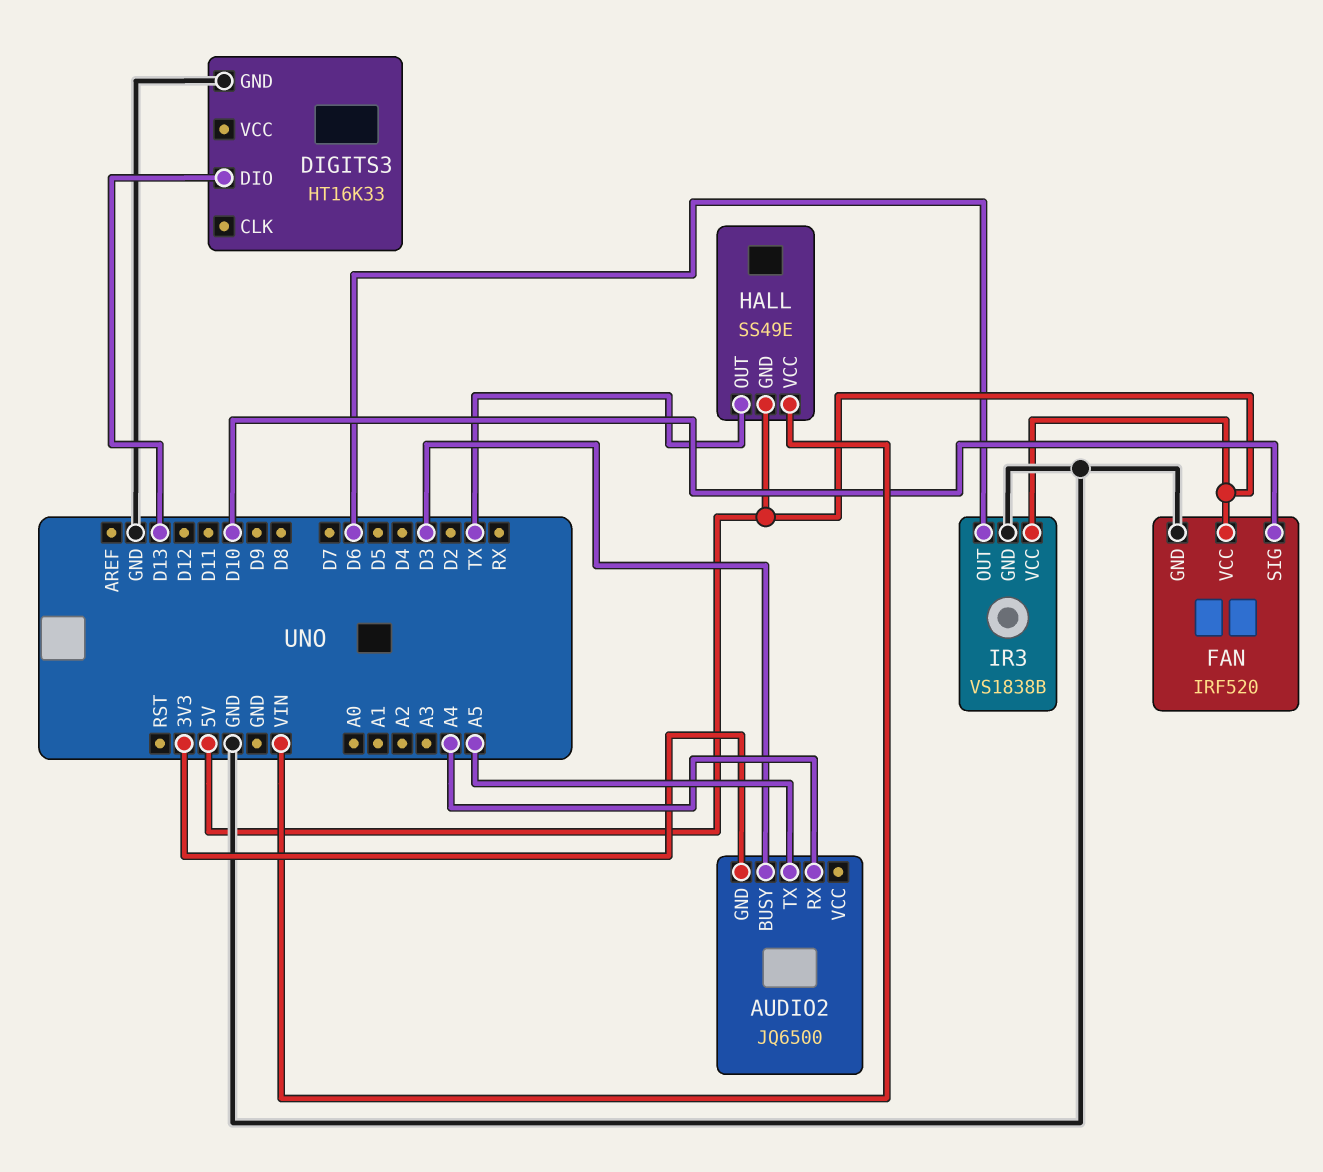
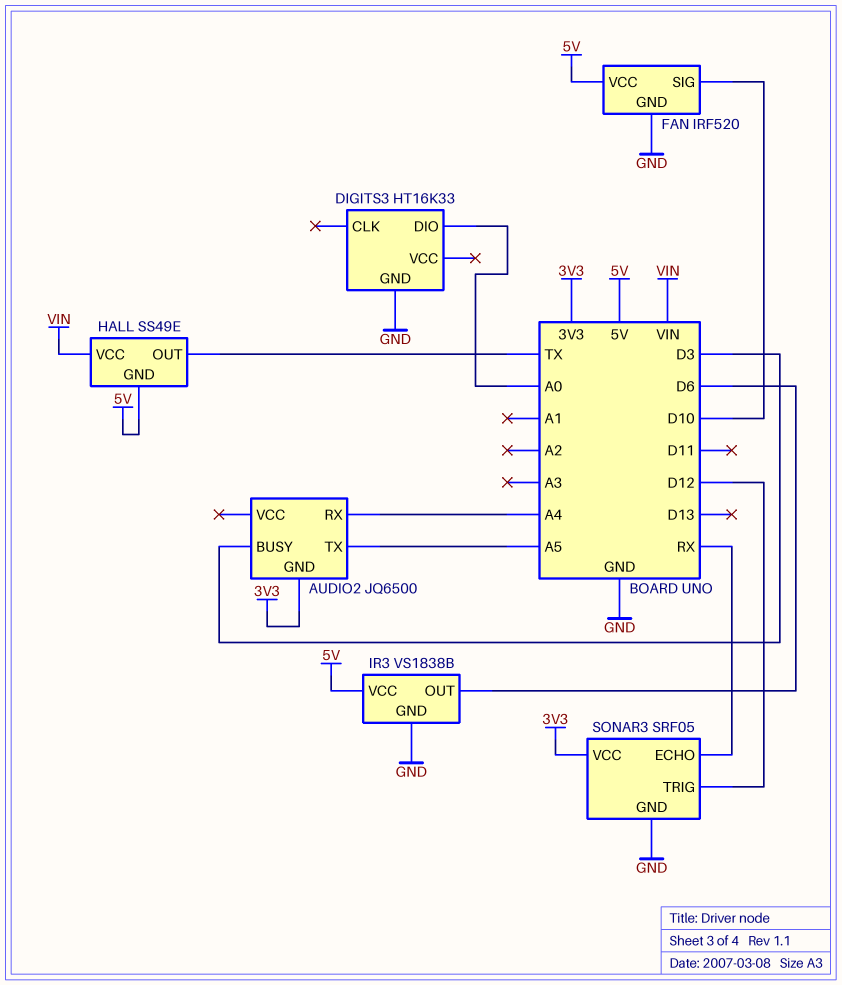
DIGITS3 pin DIO: D13 -> A0
SONAR3: none -> SRF05
SONAR3 pin ECHO: none -> RX
SONAR3 pin GND: none -> GND
SONAR3 pin TRIG: none -> D12
SONAR3 pin VCC: none -> 3V3

